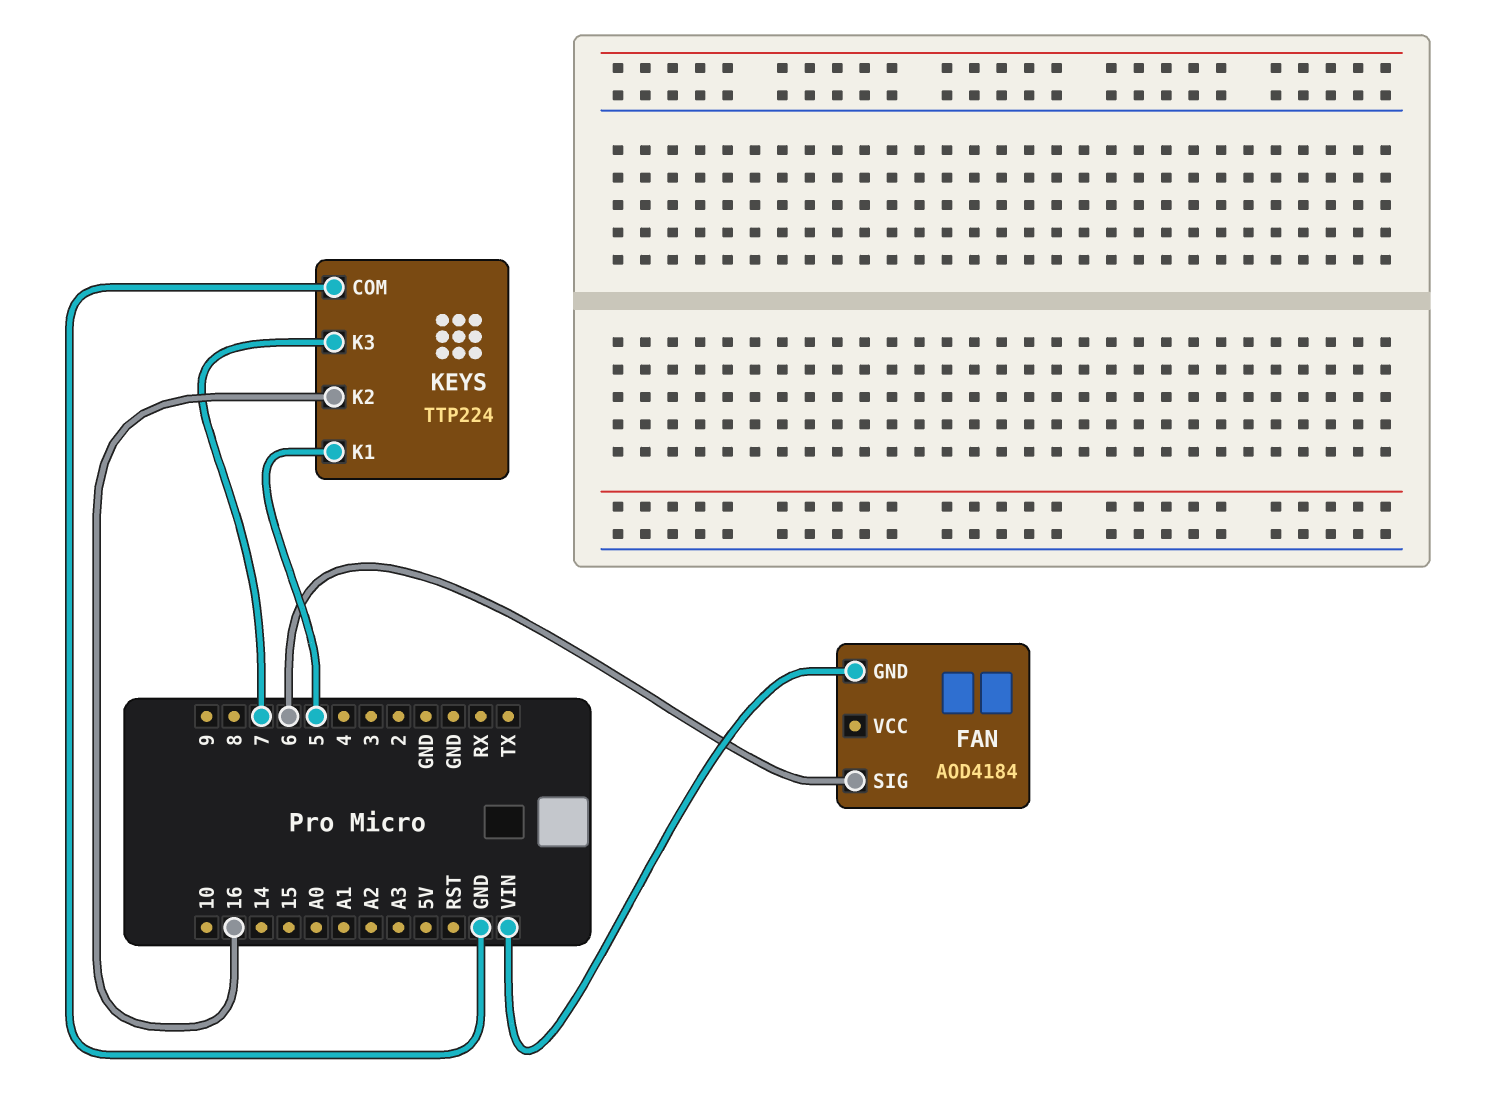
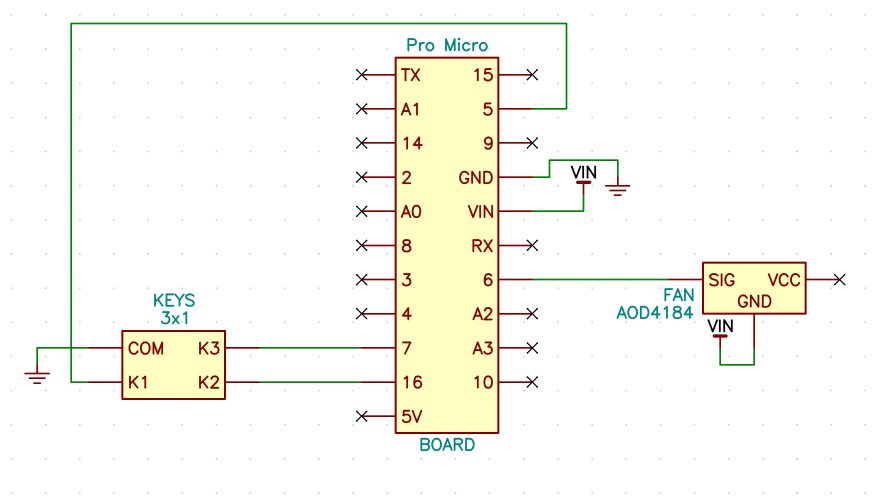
KEYS: TTP224 -> 3x1

